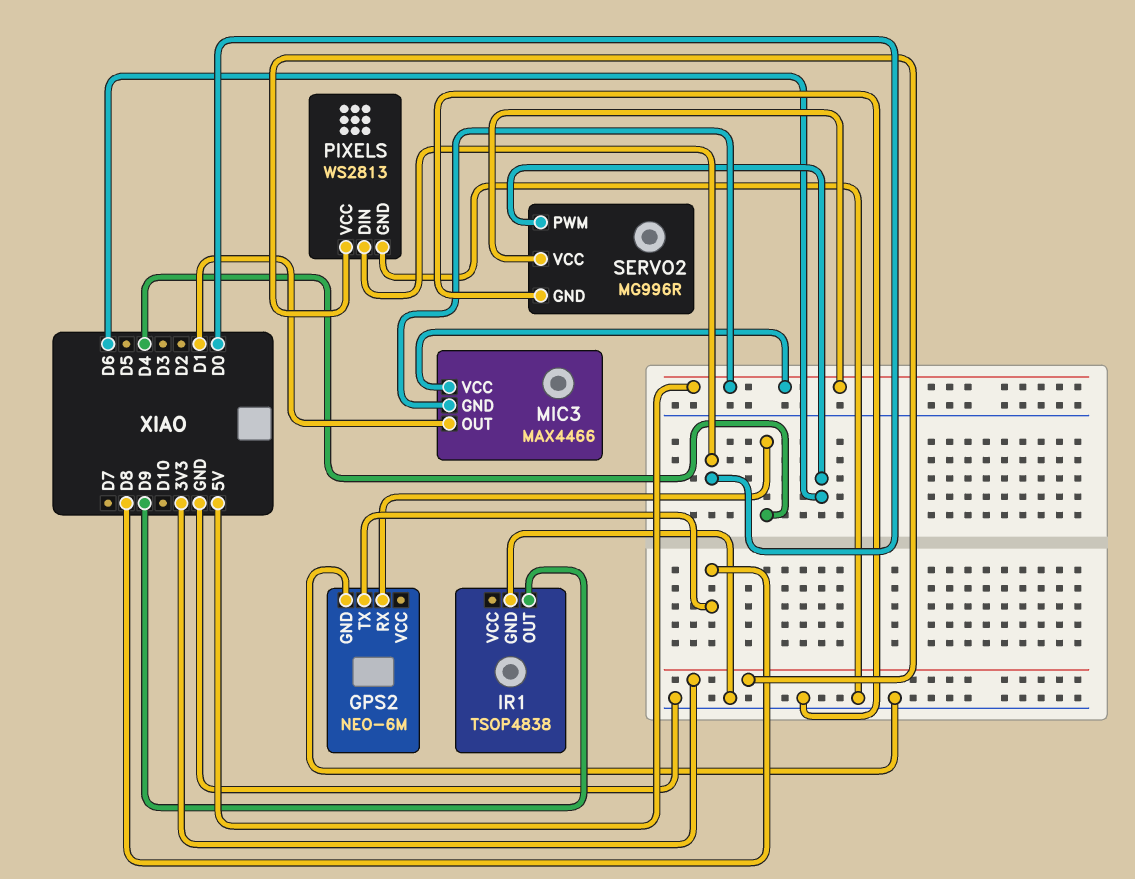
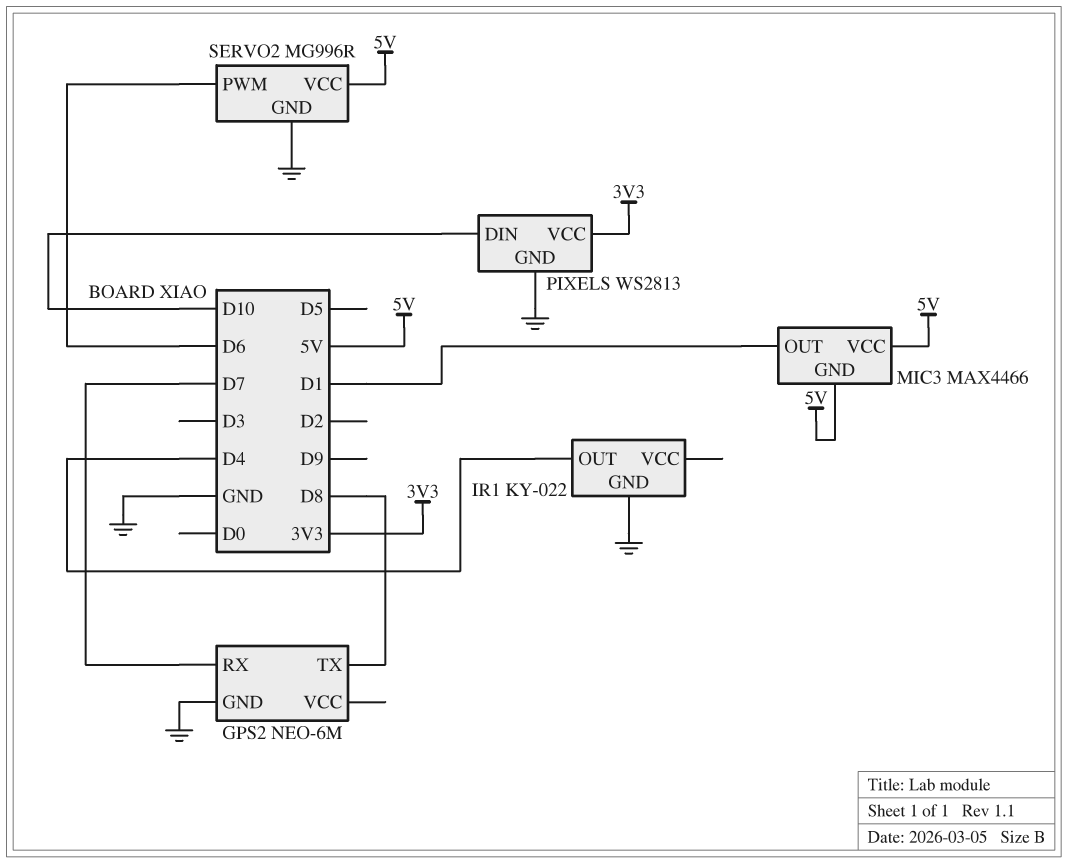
GPS2 pin RX: D4 -> D7
IR1: TSOP4838 -> KY-022
IR1 pin OUT: D9 -> D4
PIXELS pin DIN: D0 -> D10

